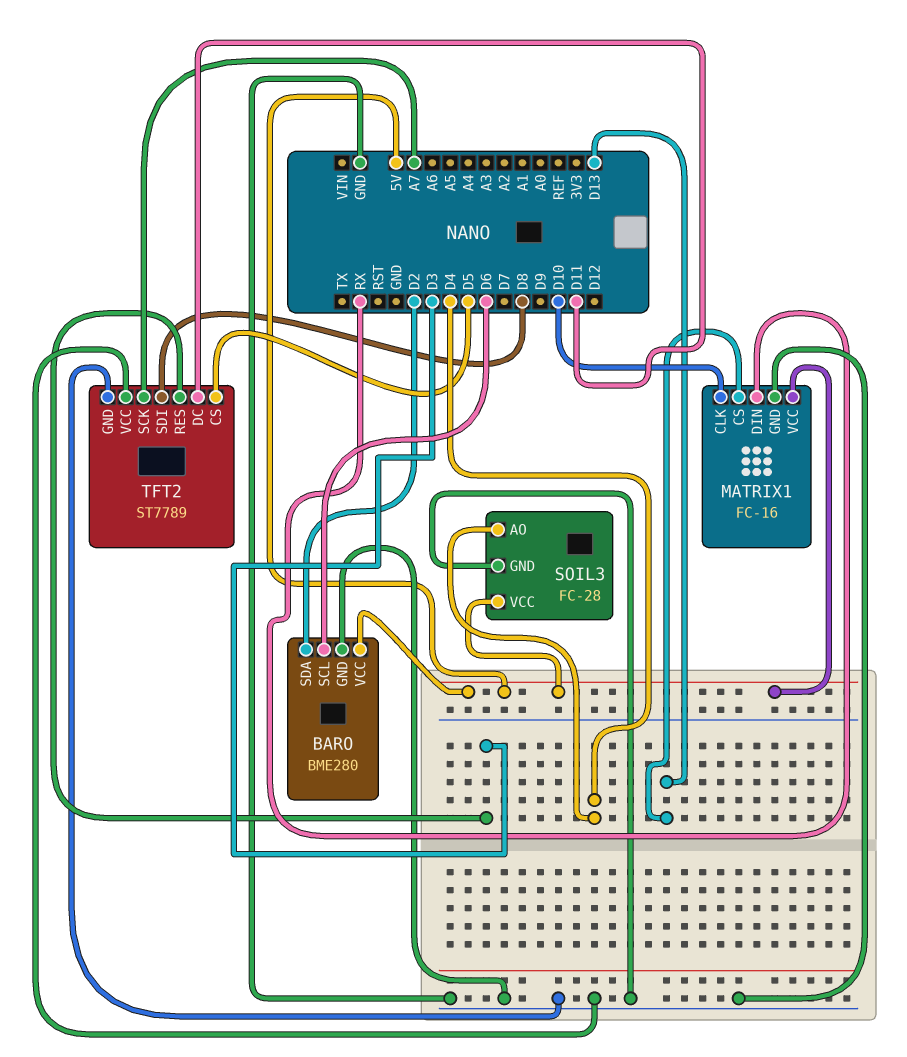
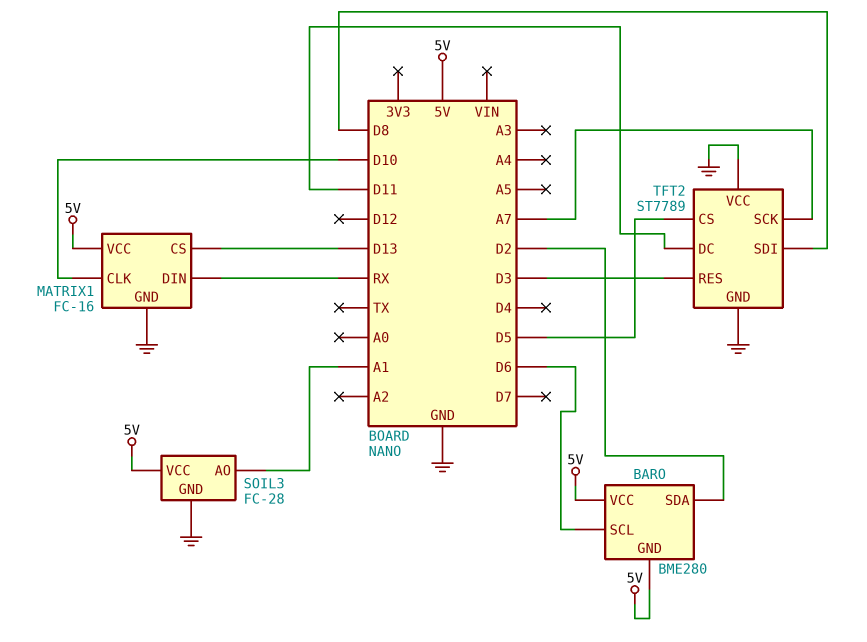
BARO pin GND: GND -> 5V
SOIL3 pin AO: D4 -> A1

